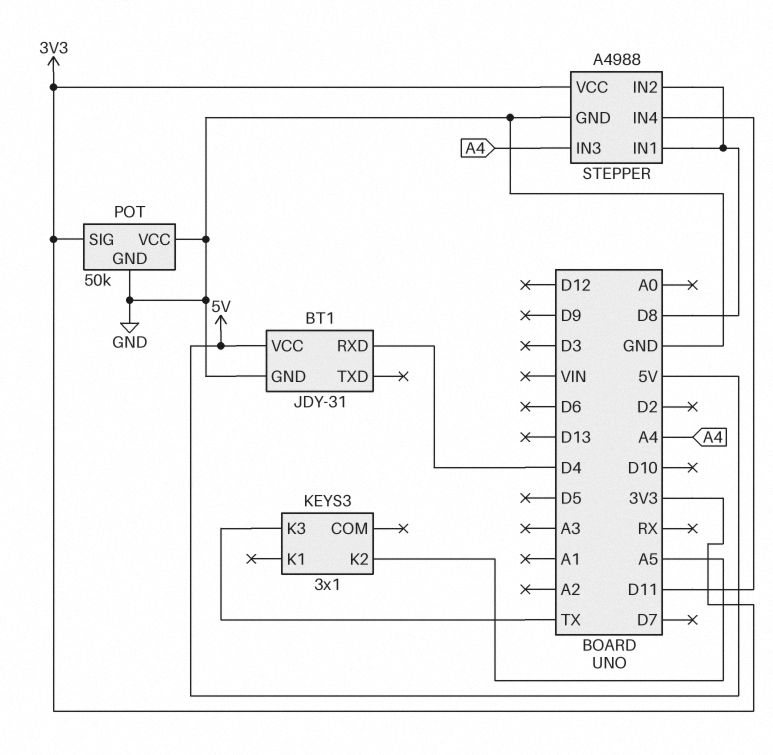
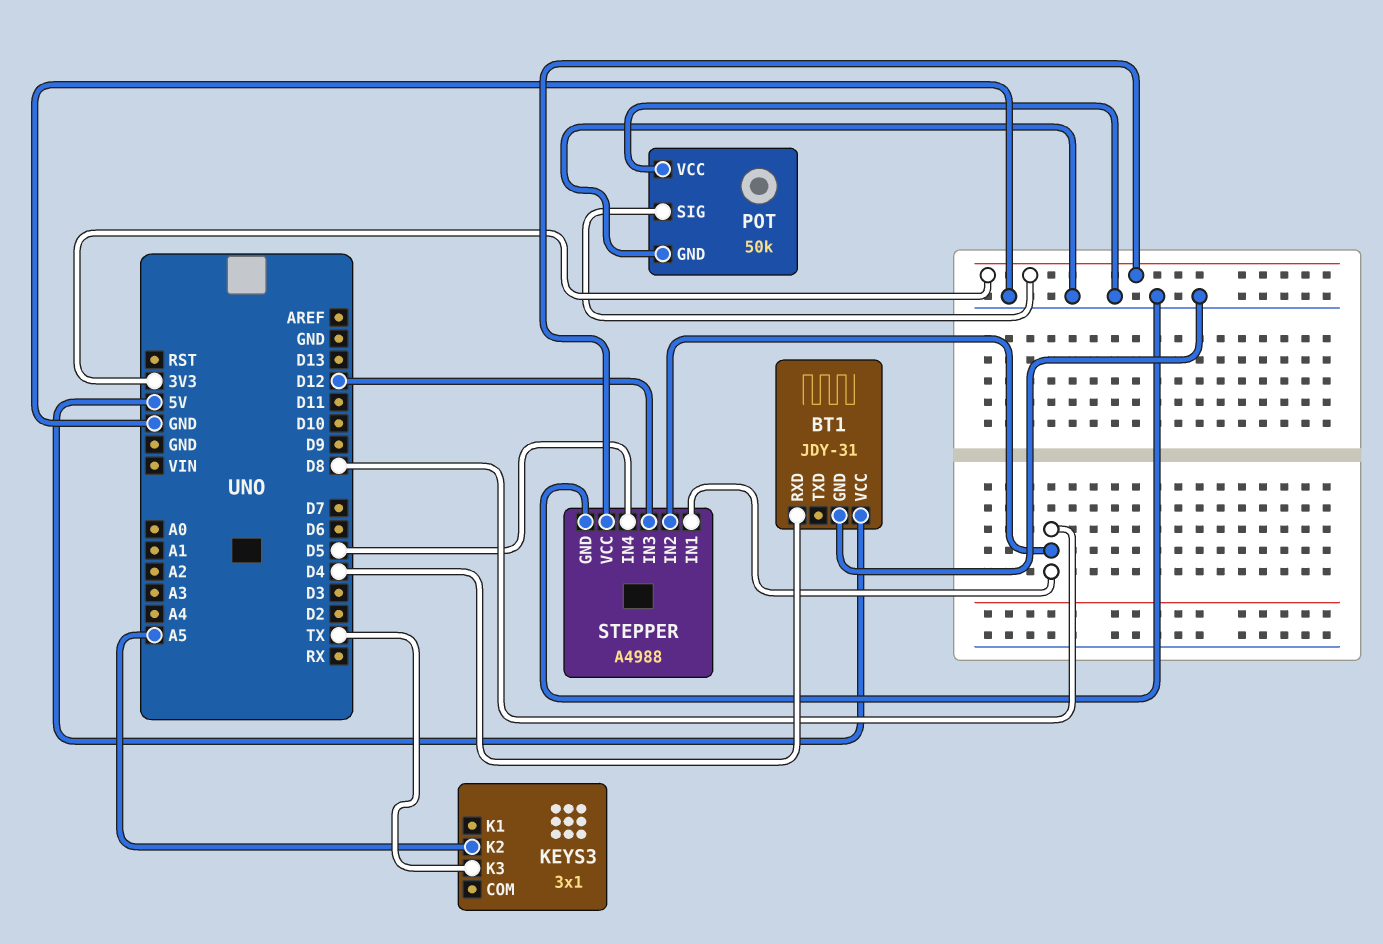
STEPPER pin IN3: A4 -> D12
STEPPER pin IN4: D11 -> D5

